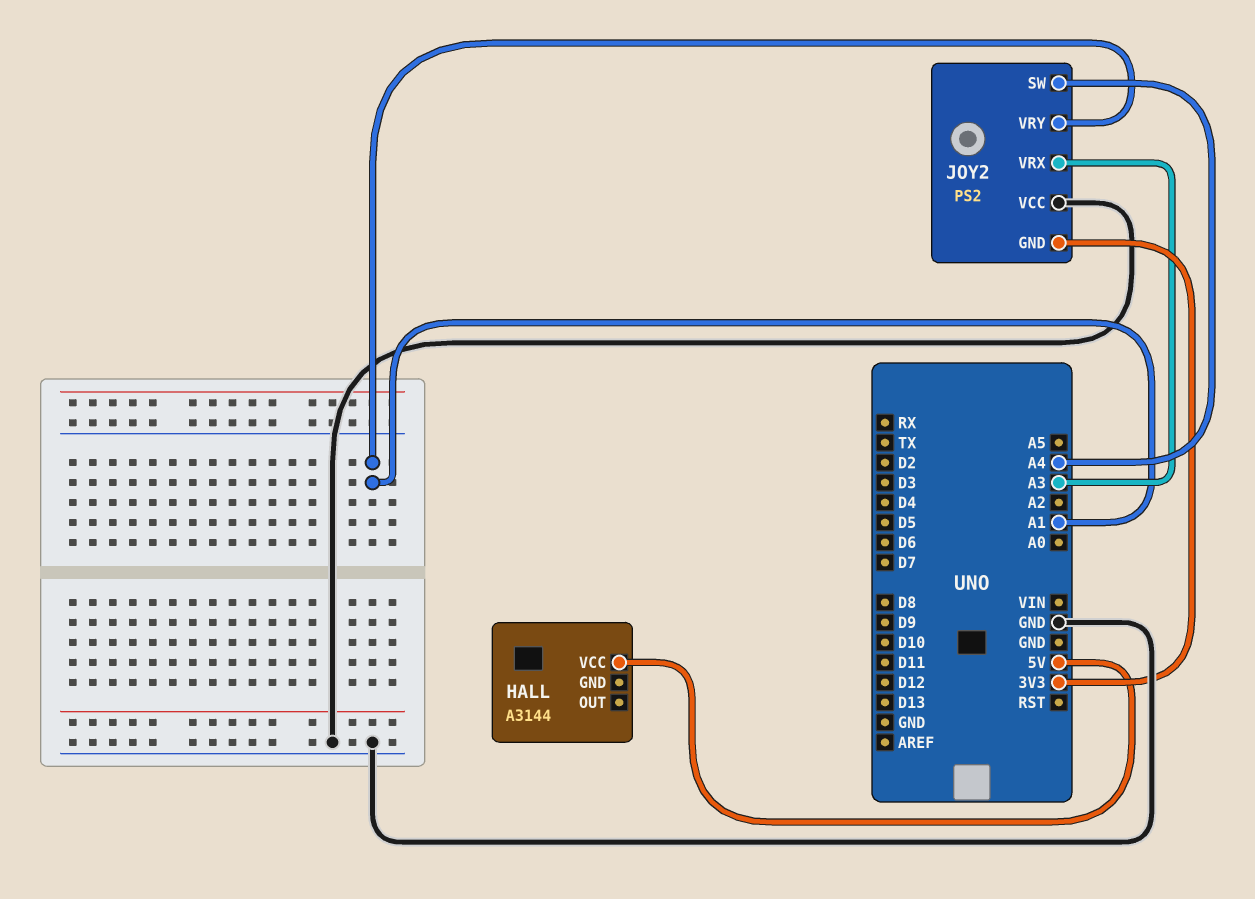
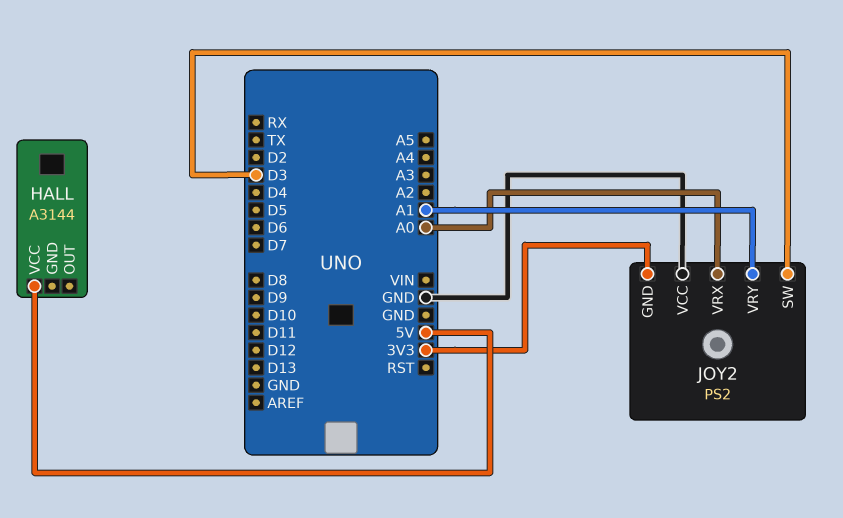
JOY2 pin SW: A4 -> D3
JOY2 pin VRX: A3 -> A0

